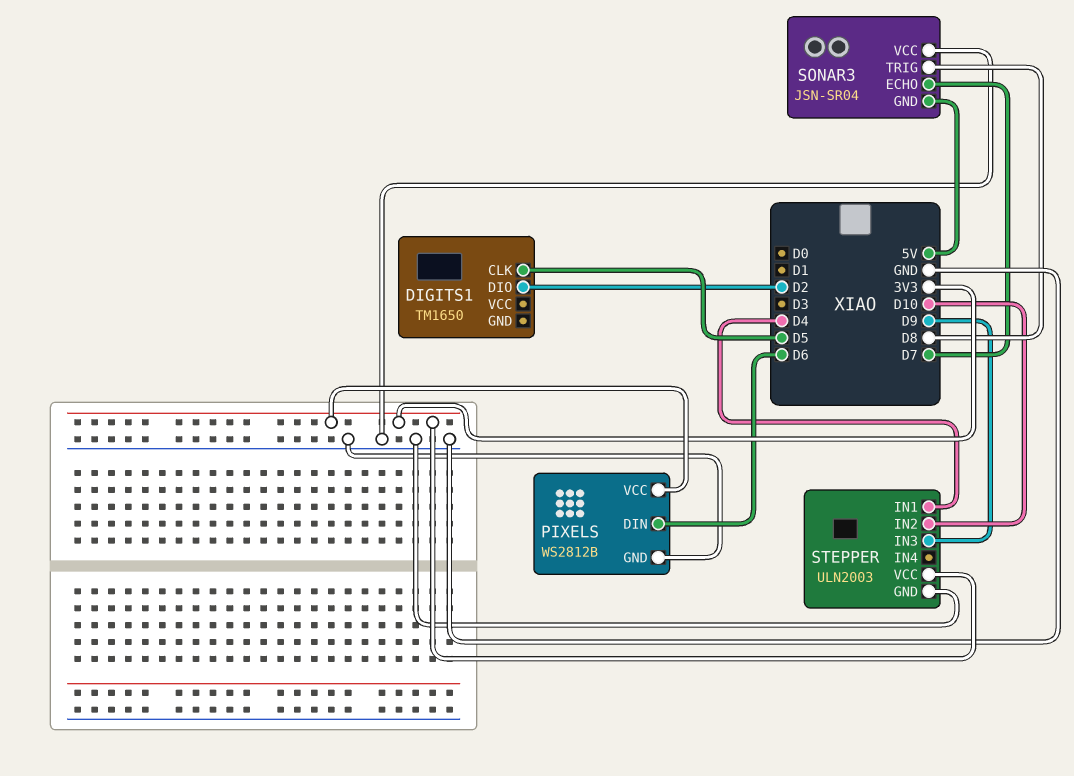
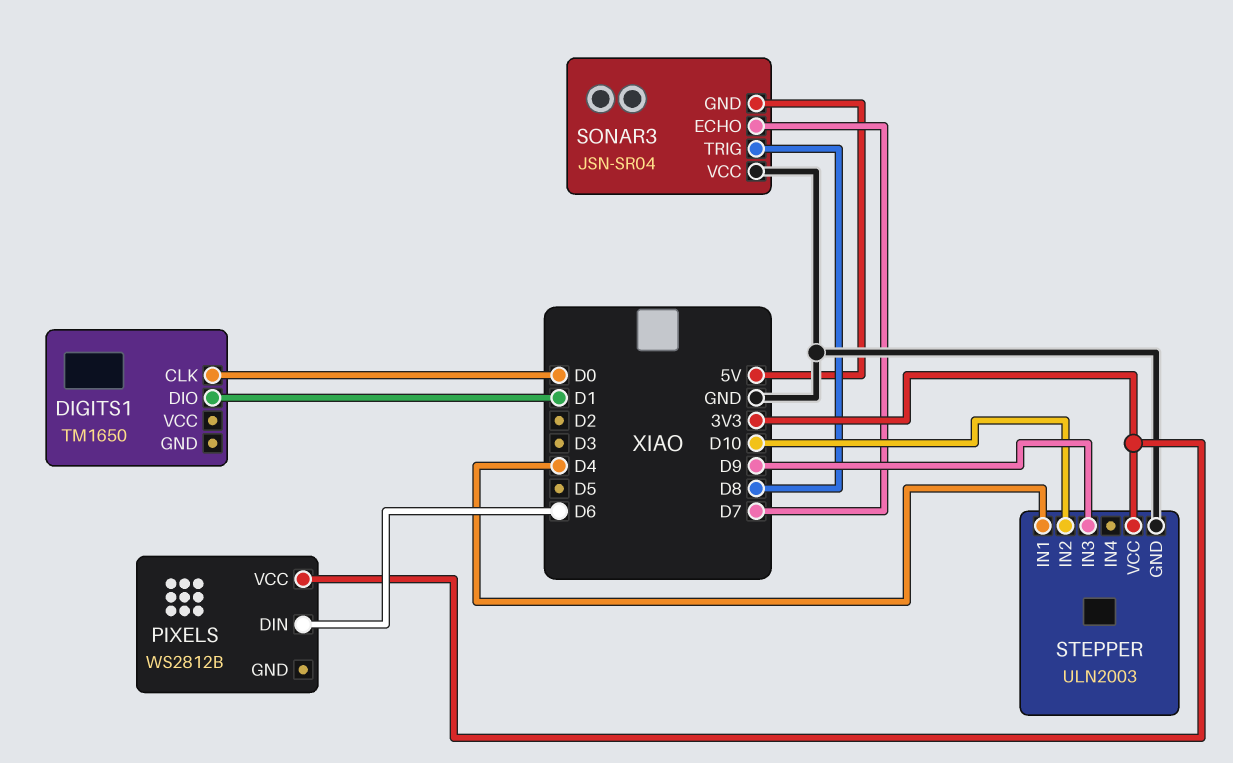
DIGITS1 pin CLK: D5 -> D0
DIGITS1 pin DIO: D2 -> D1
PIXELS pin GND: GND -> none

